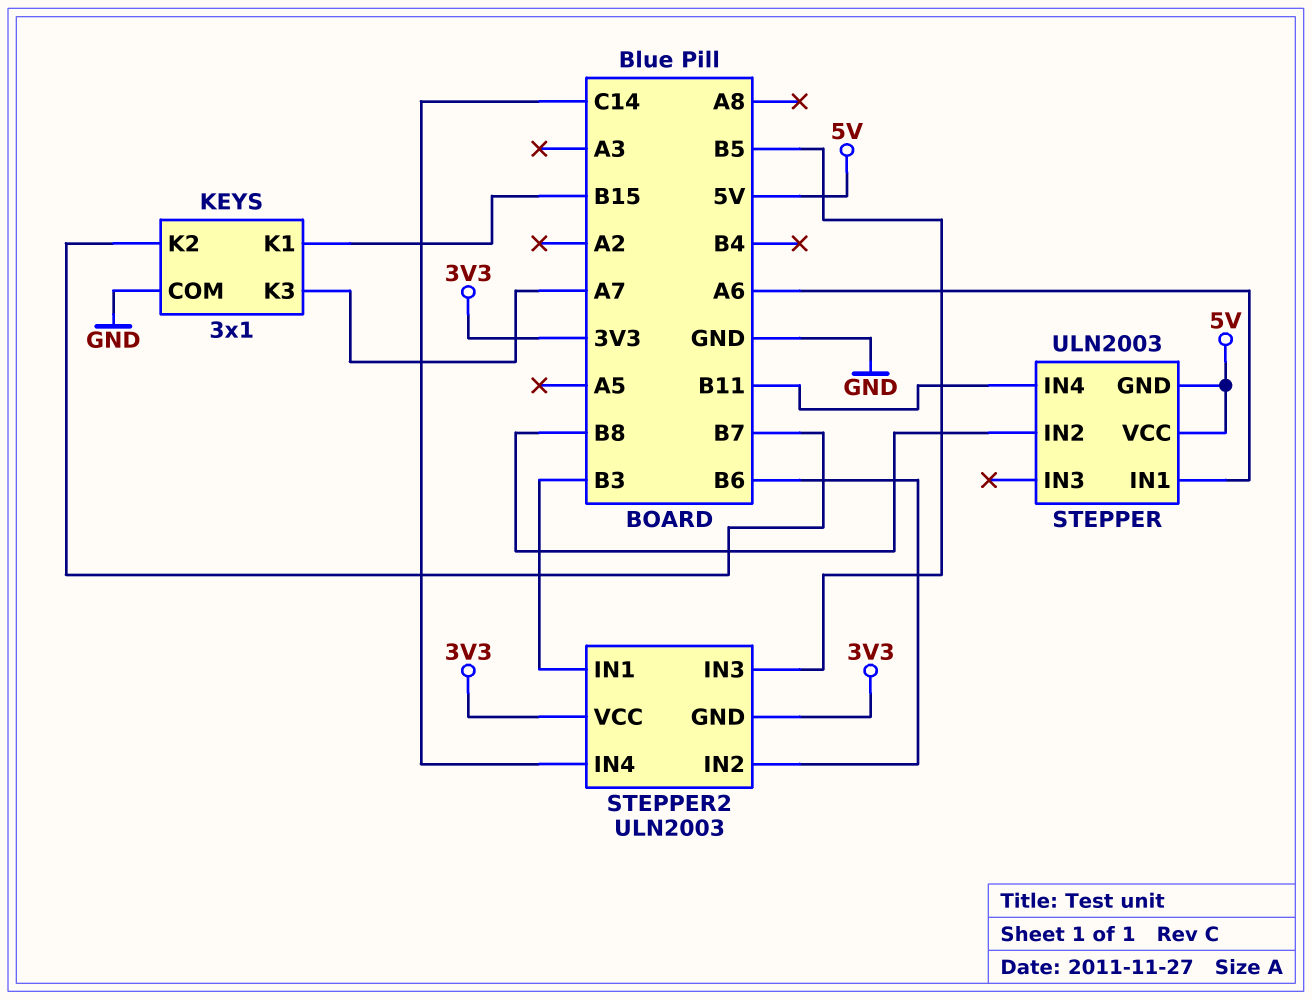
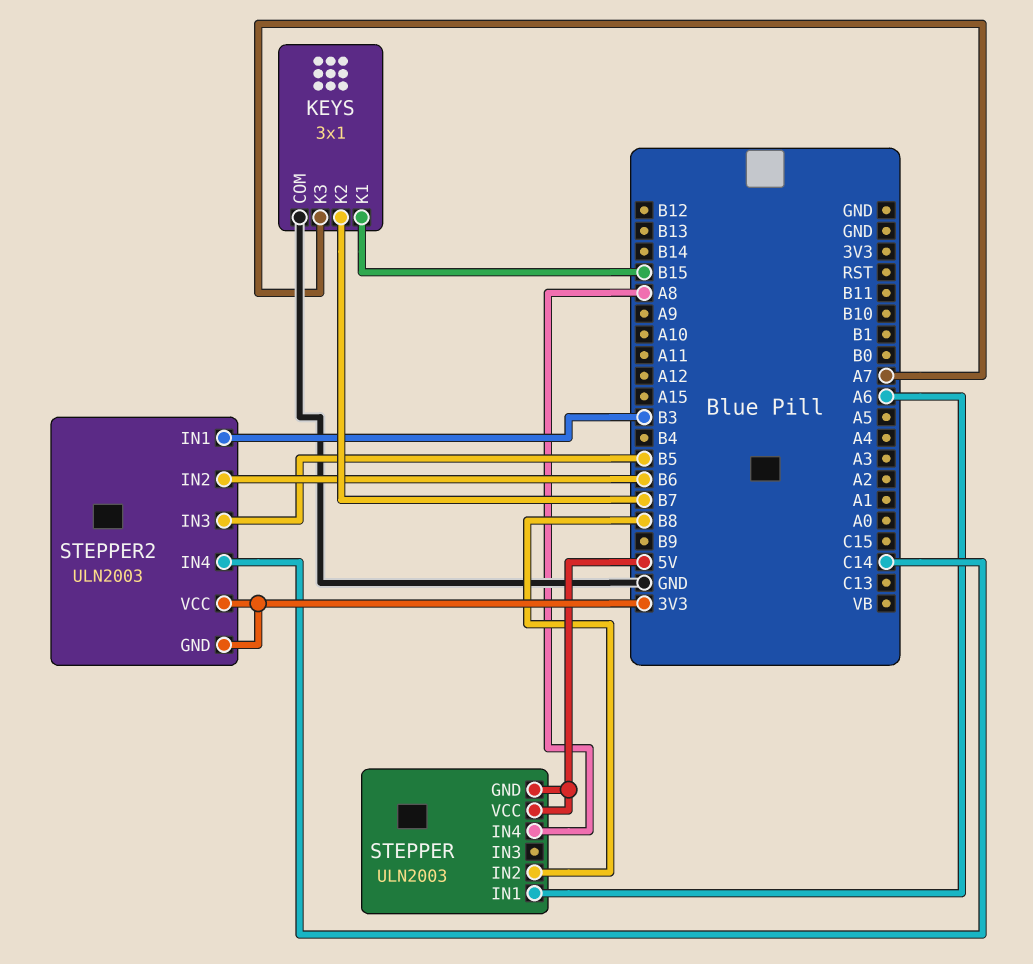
STEPPER pin IN4: B11 -> A8

